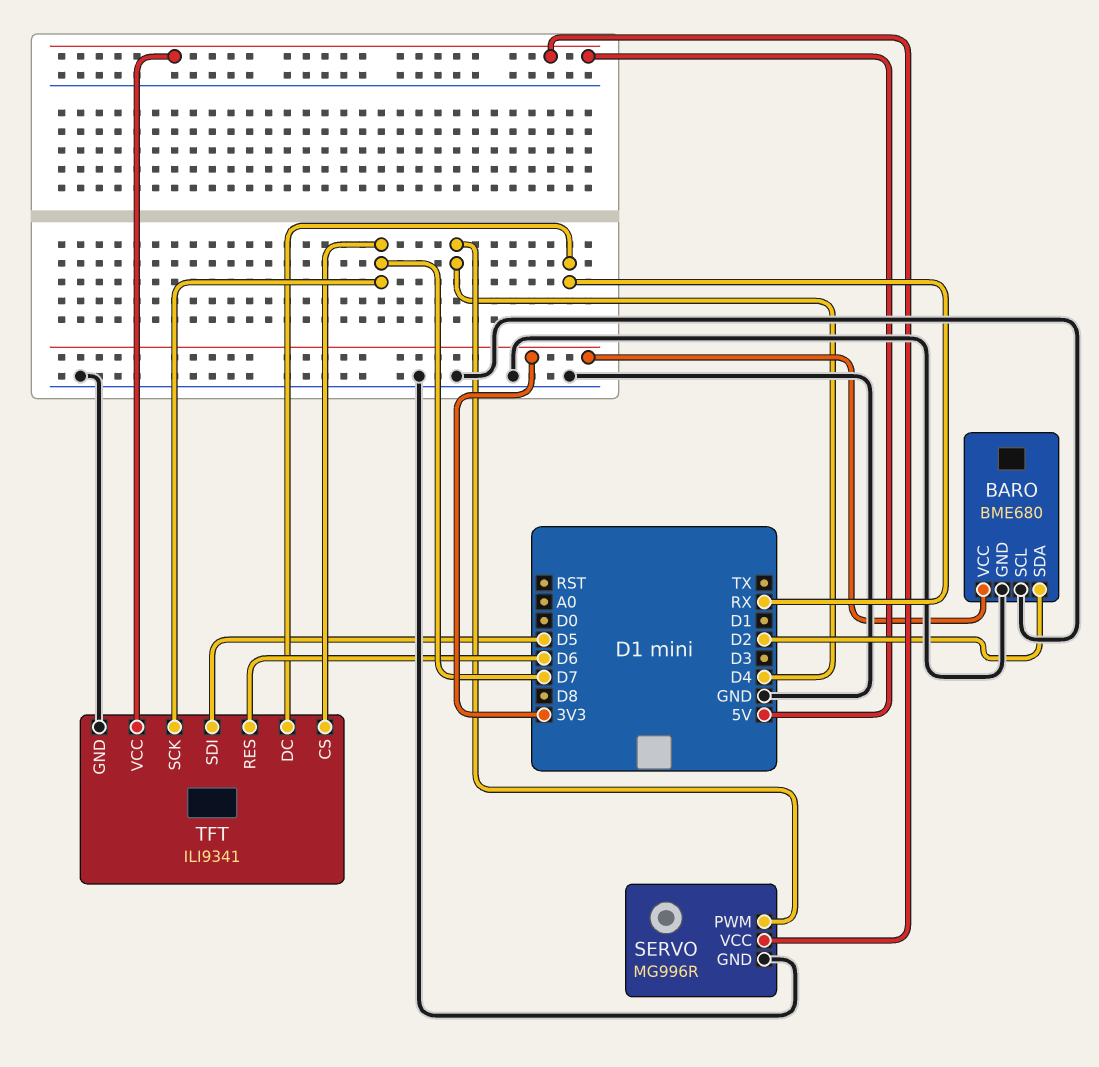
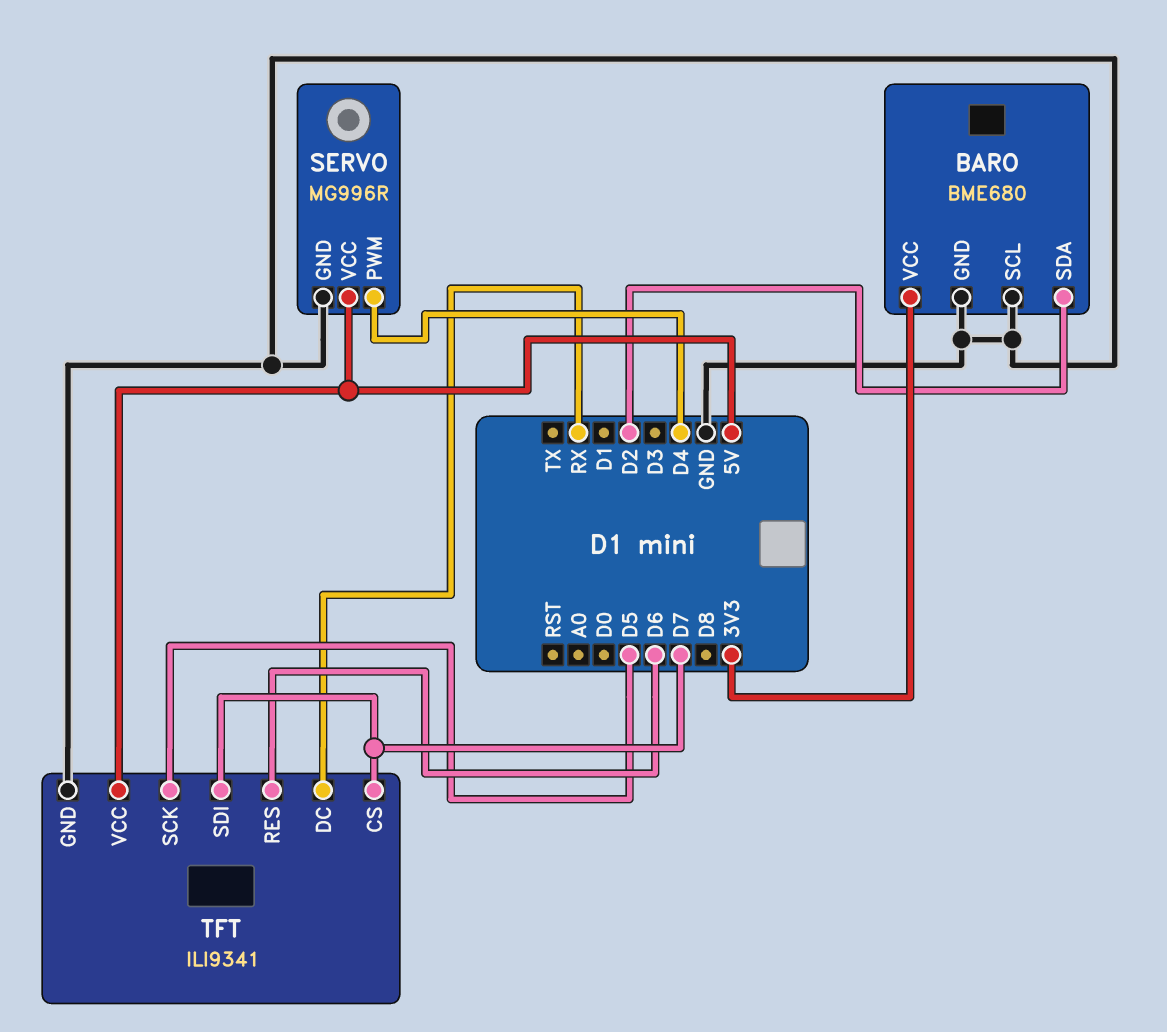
TFT pin SCK: D7 -> D5
TFT pin SDI: D5 -> D7

